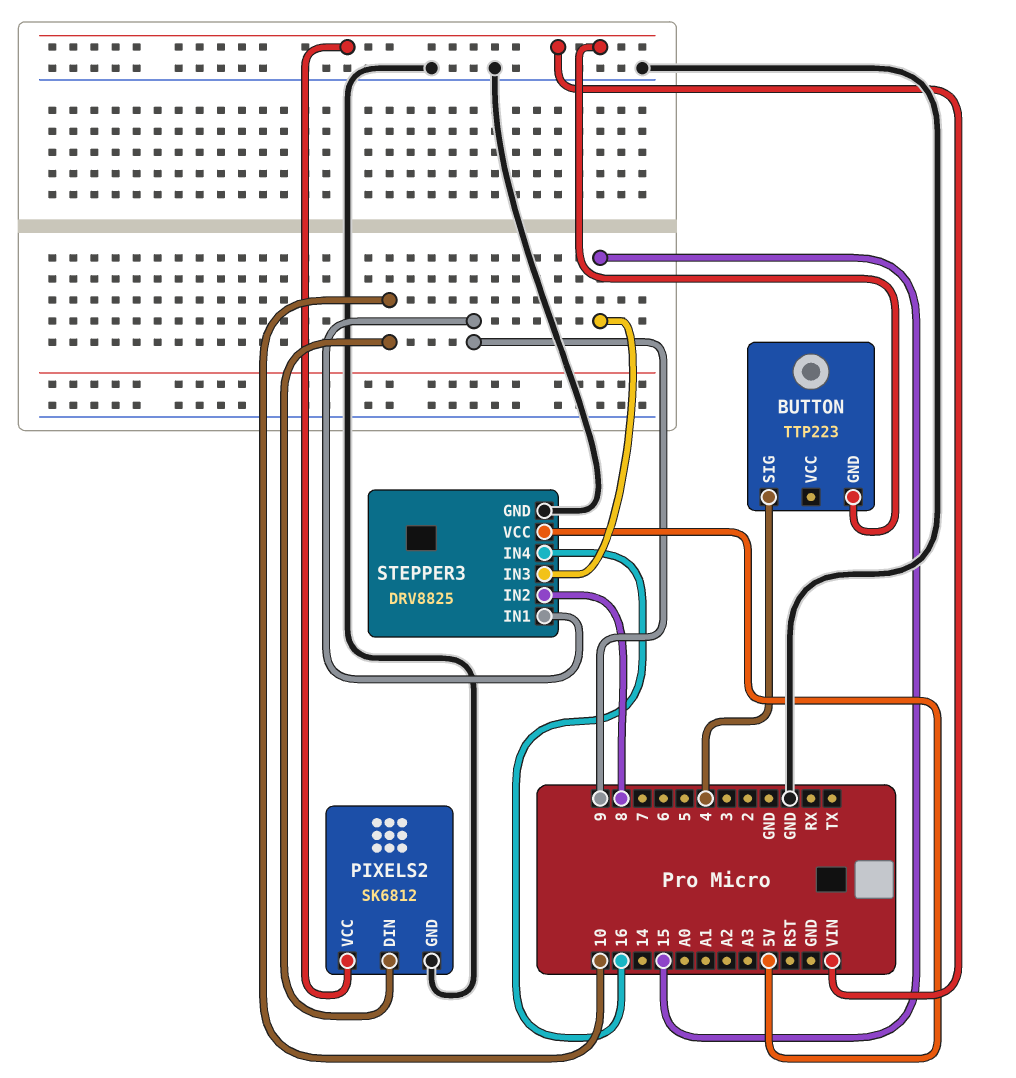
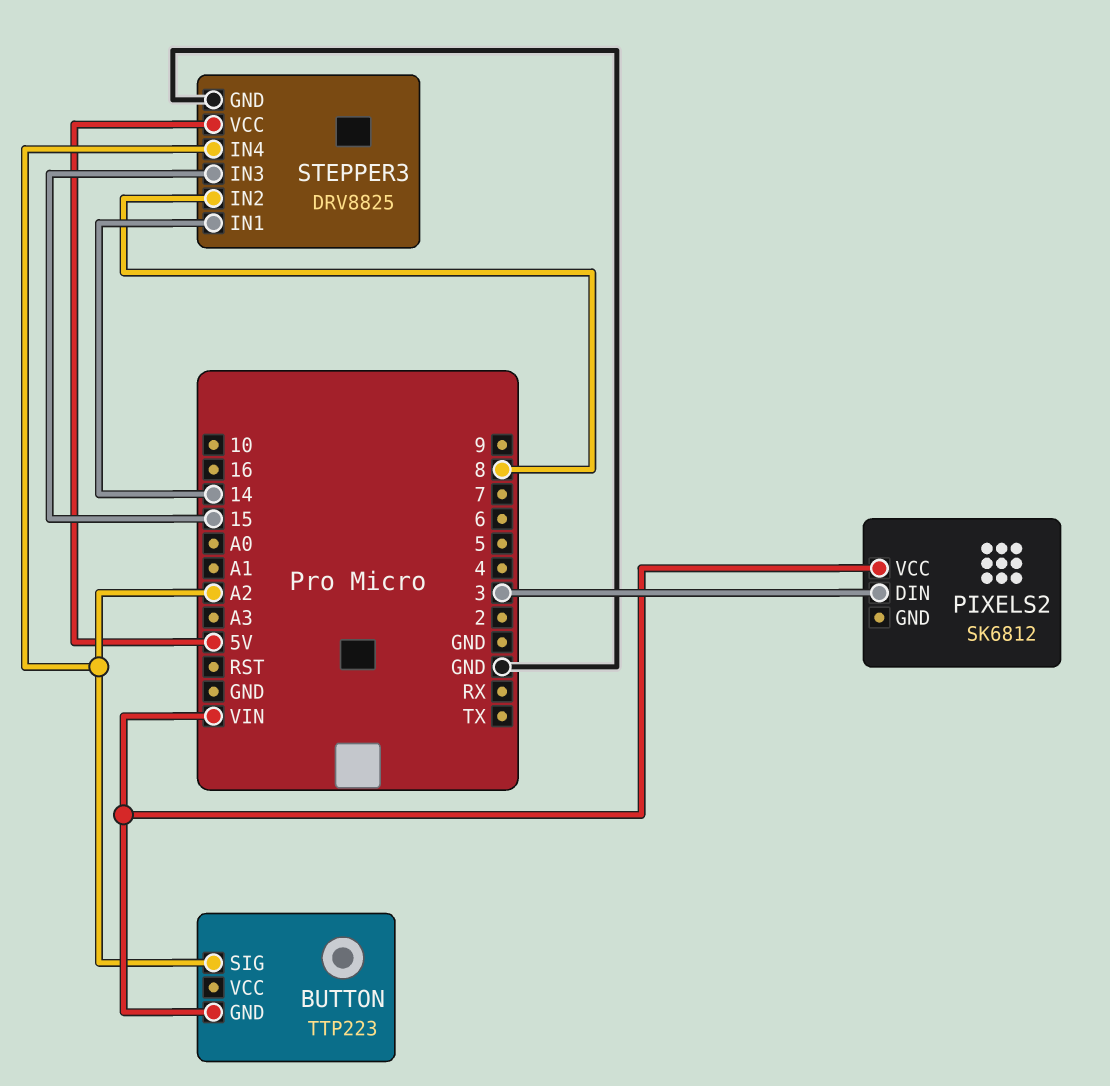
BUTTON pin SIG: 4 -> A2
PIXELS2 pin DIN: 10 -> 3
PIXELS2 pin GND: GND -> none
STEPPER3 pin IN1: 9 -> 14
STEPPER3 pin IN4: 16 -> A2

